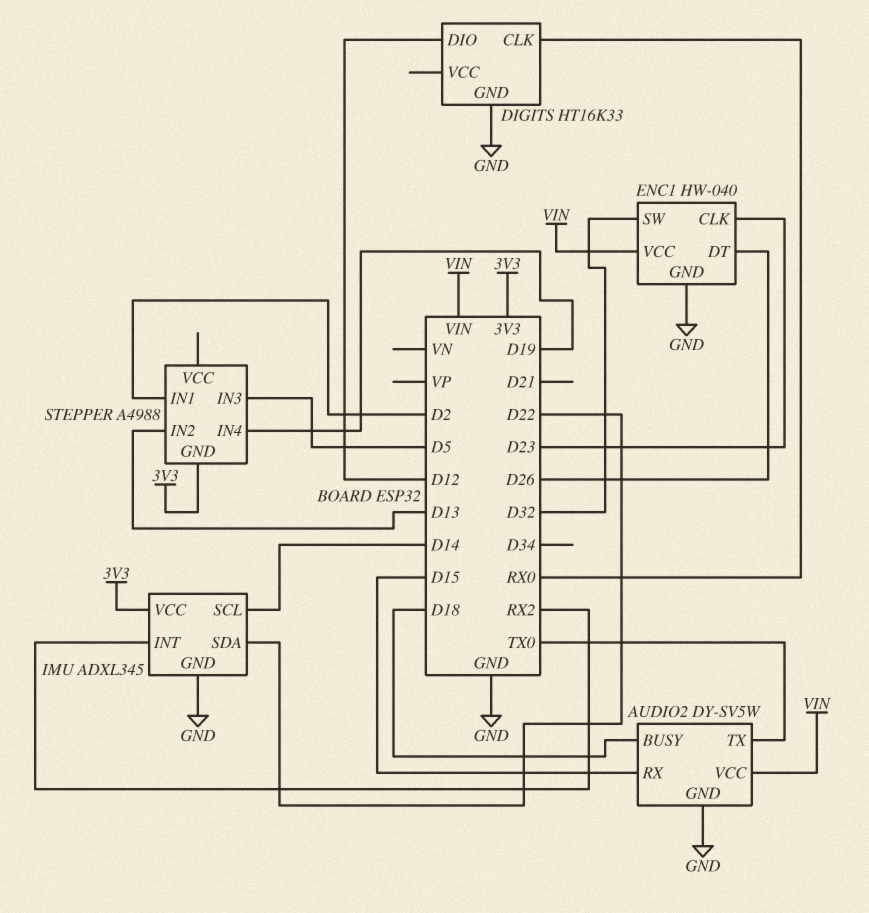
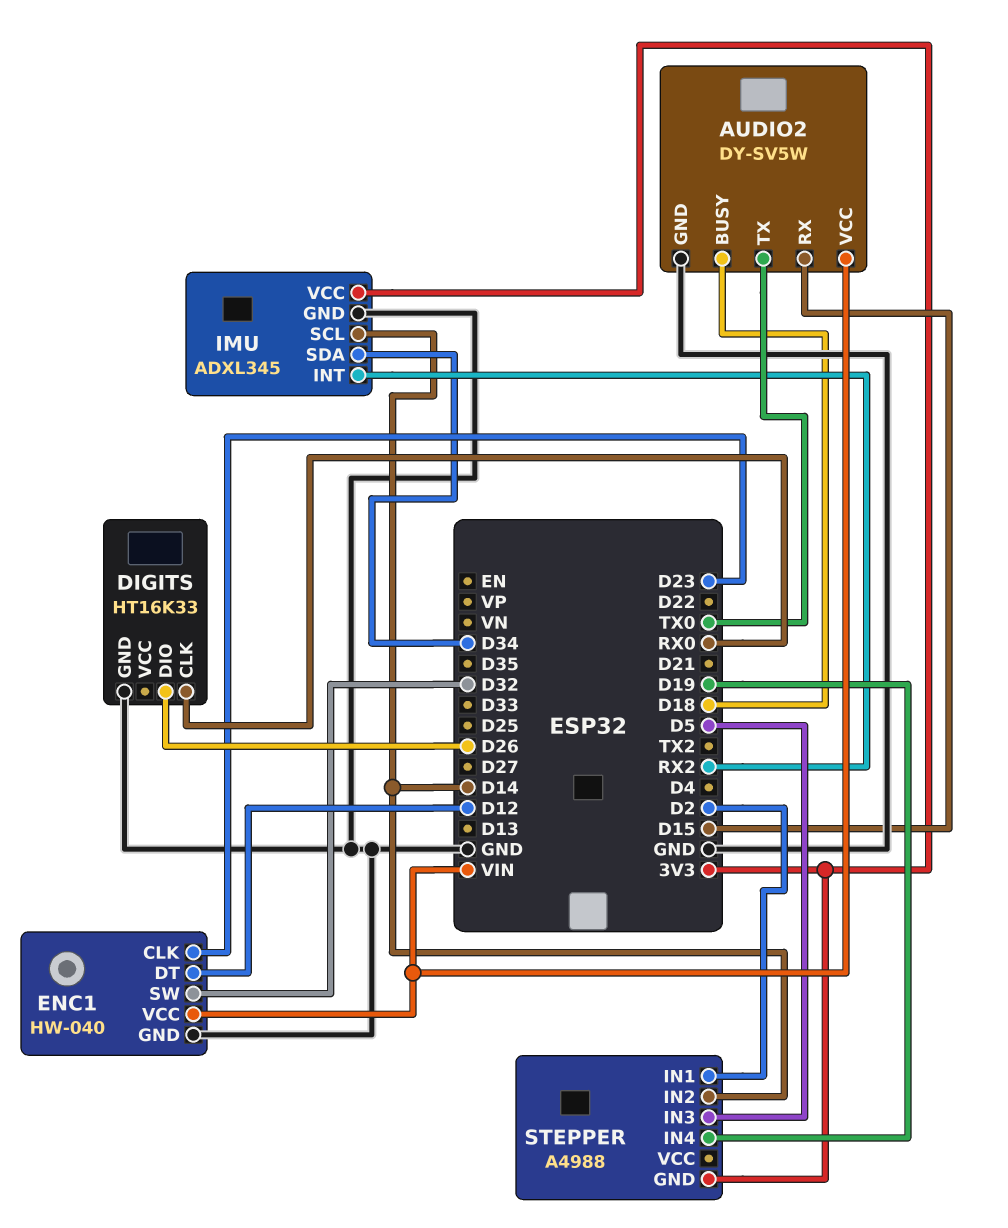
DIGITS pin DIO: D12 -> D26
ENC1 pin DT: D26 -> D12
IMU pin SDA: D22 -> D34
STEPPER pin IN2: D13 -> D14

